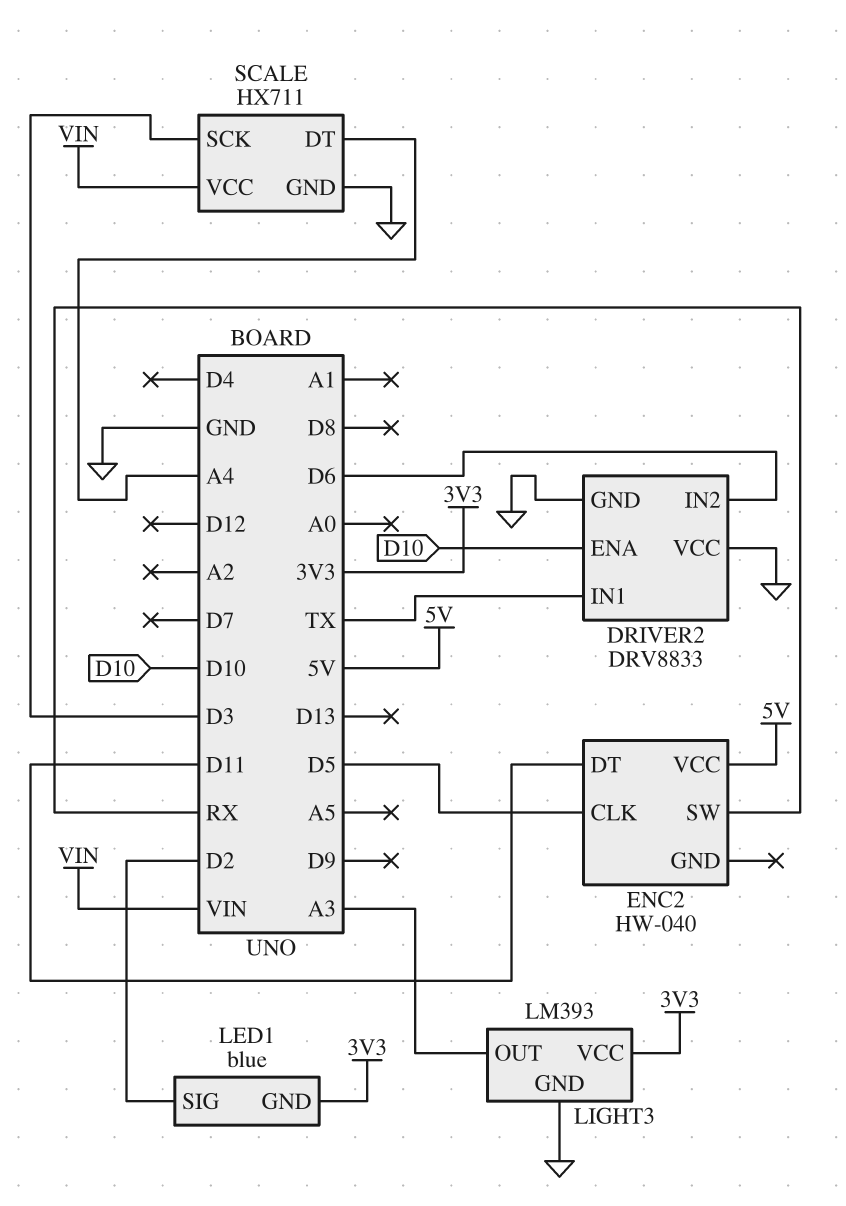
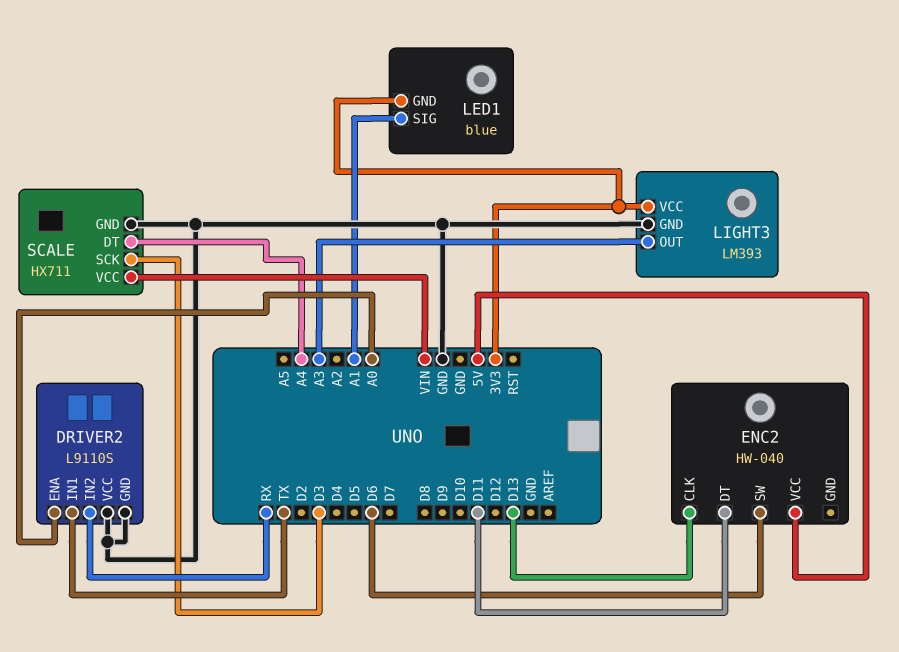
DRIVER2: DRV8833 -> L9110S
DRIVER2 pin ENA: D10 -> A0
DRIVER2 pin IN2: D6 -> RX
ENC2 pin CLK: D5 -> D13
ENC2 pin SW: RX -> D6
LED1 pin SIG: D2 -> A1

